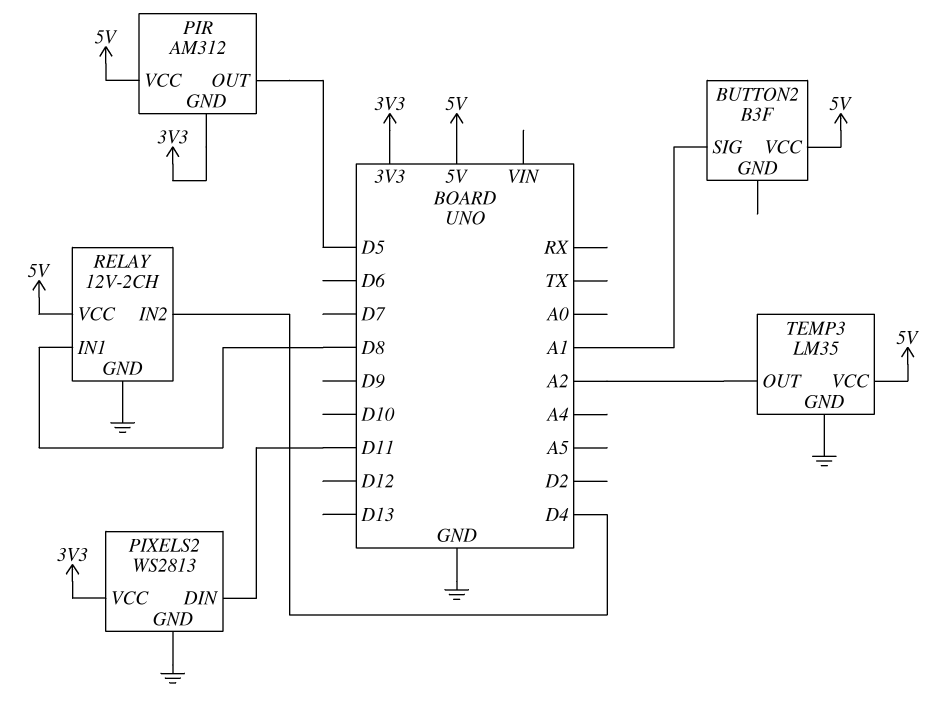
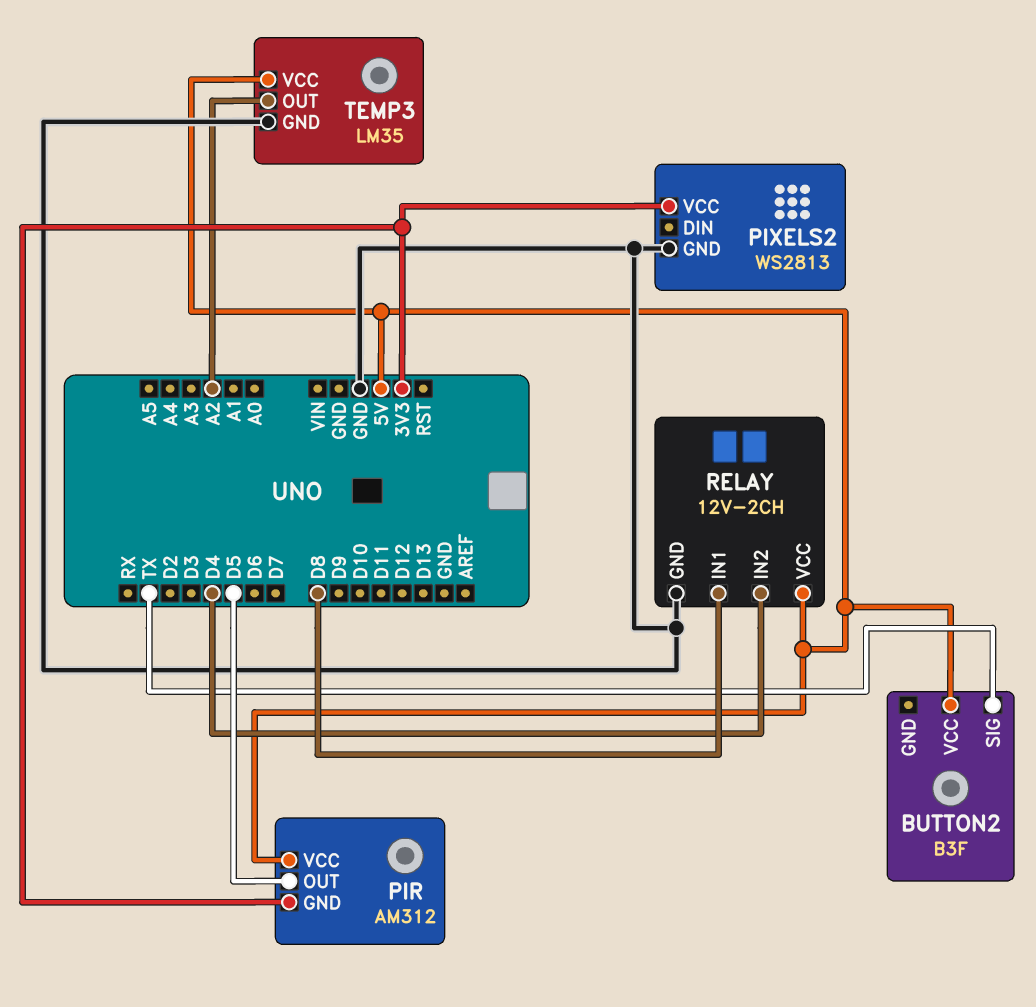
BUTTON2 pin SIG: A1 -> TX
PIXELS2 pin DIN: D11 -> none

